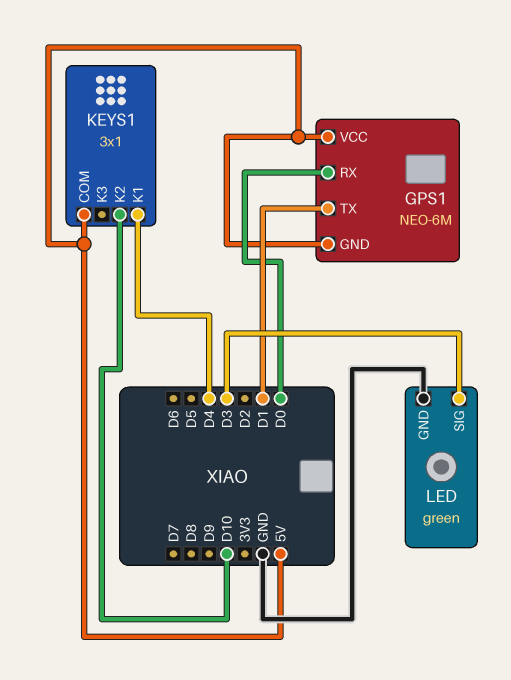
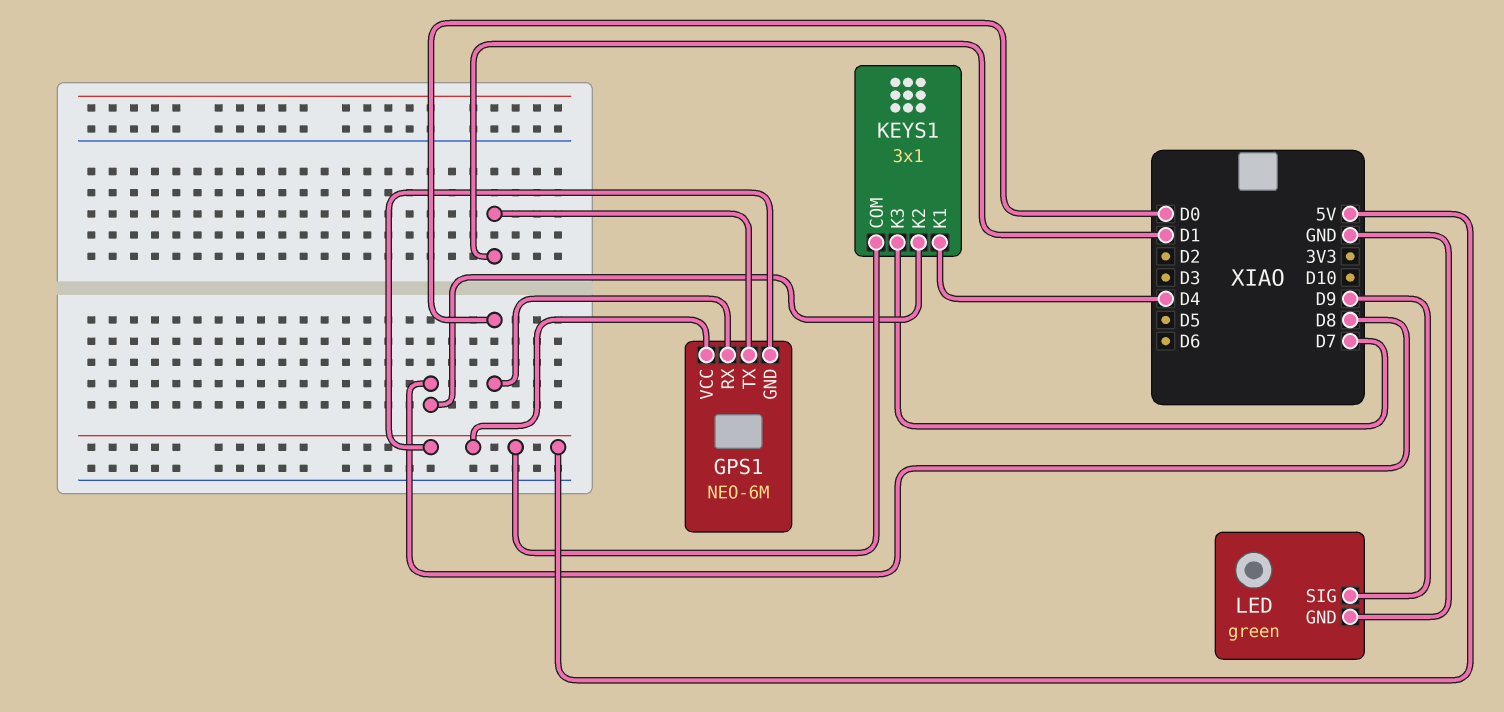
KEYS1 pin K2: D10 -> D8
KEYS1 pin K3: none -> D7
LED pin SIG: D3 -> D9

